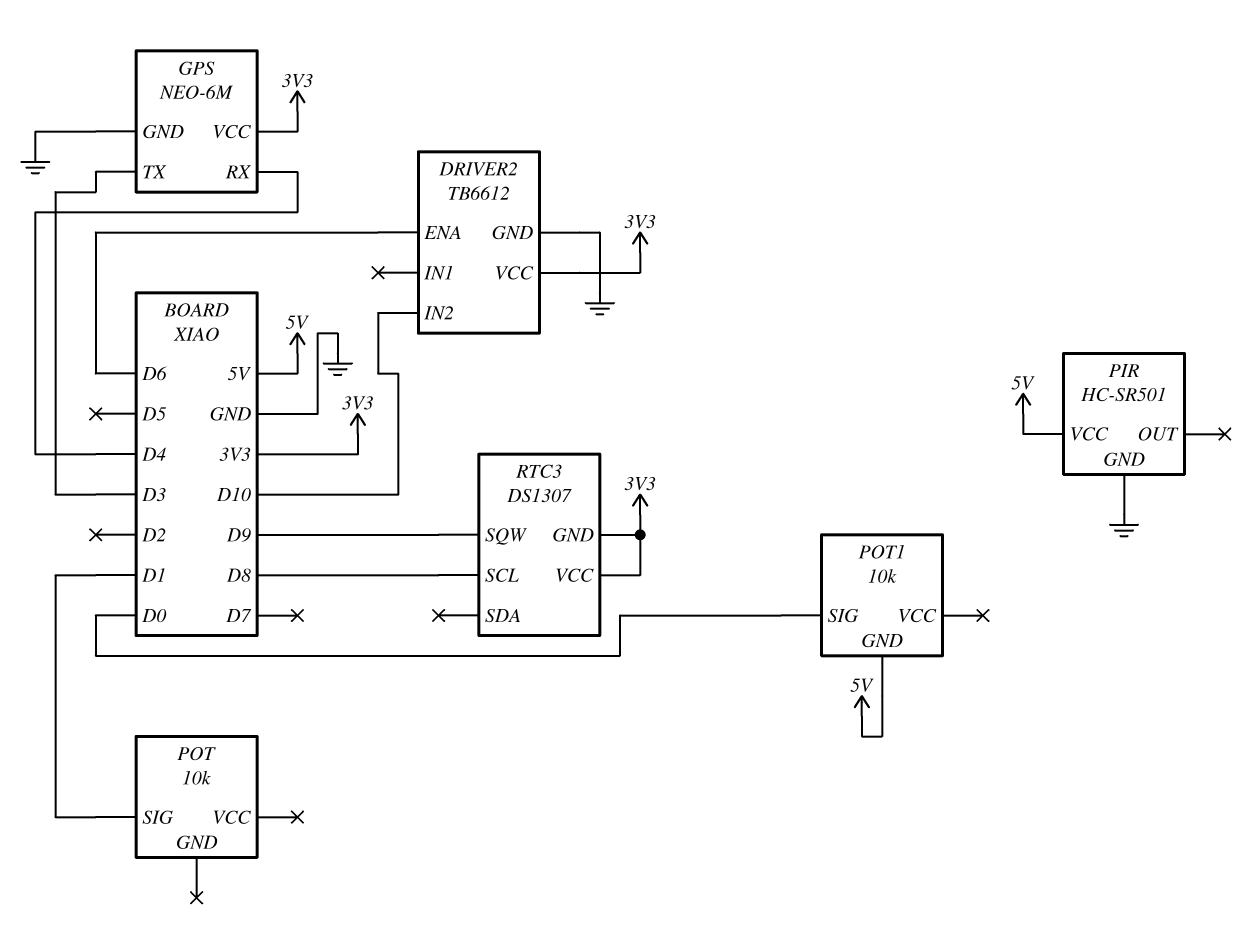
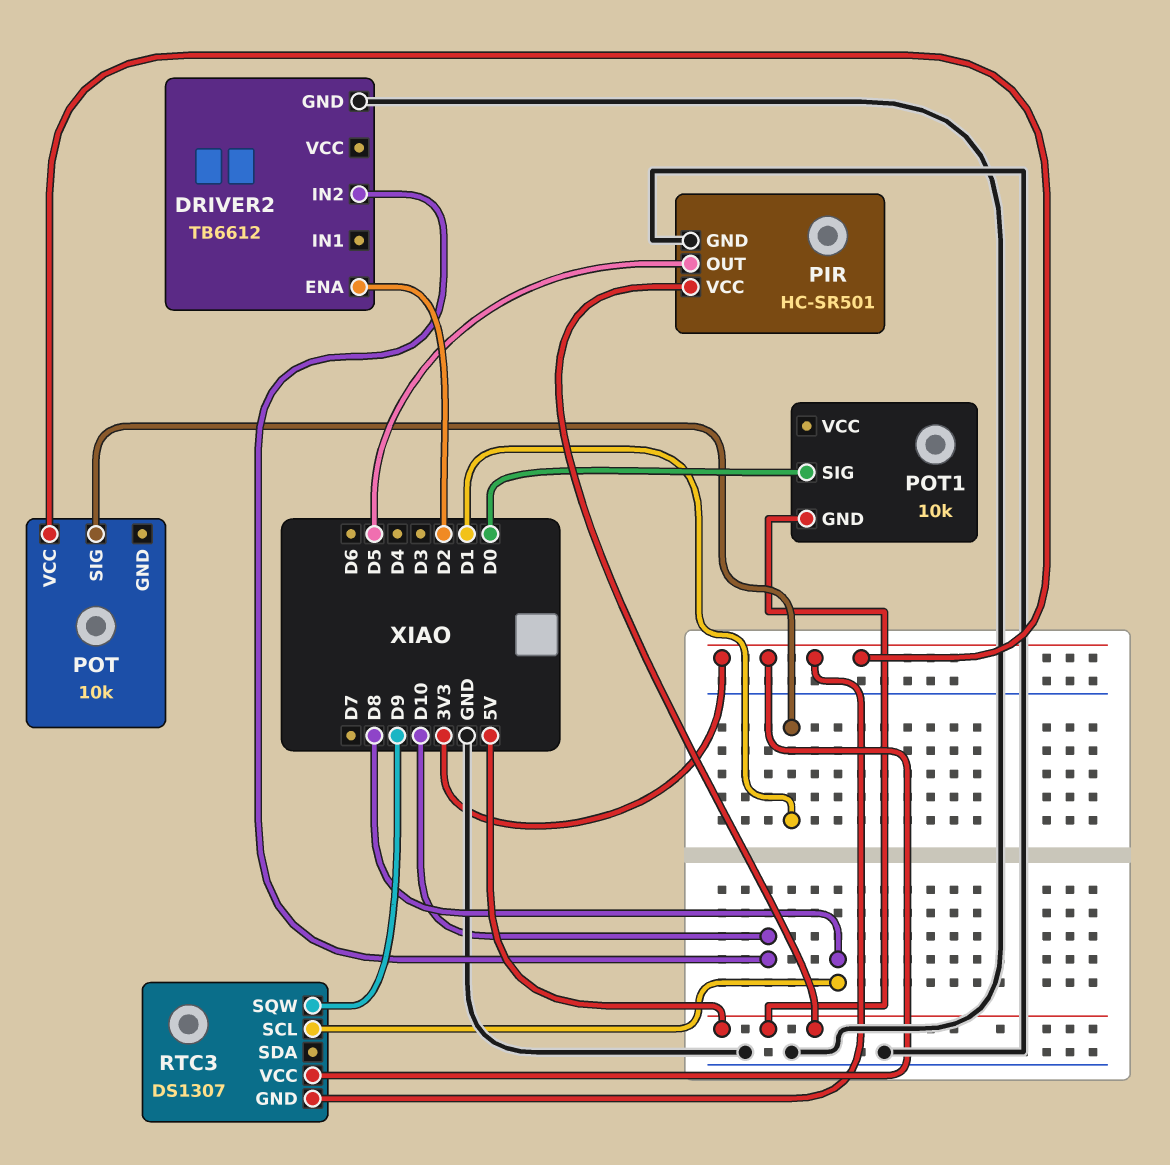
DRIVER2 pin ENA: D6 -> D2
DRIVER2 pin VCC: 3V3 -> none
GPS: NEO-6M -> none
GPS pin GND: GND -> none
GPS pin RX: D4 -> none
GPS pin TX: D3 -> none
GPS pin VCC: 3V3 -> none
PIR pin OUT: none -> D5
POT pin VCC: none -> 3V3

